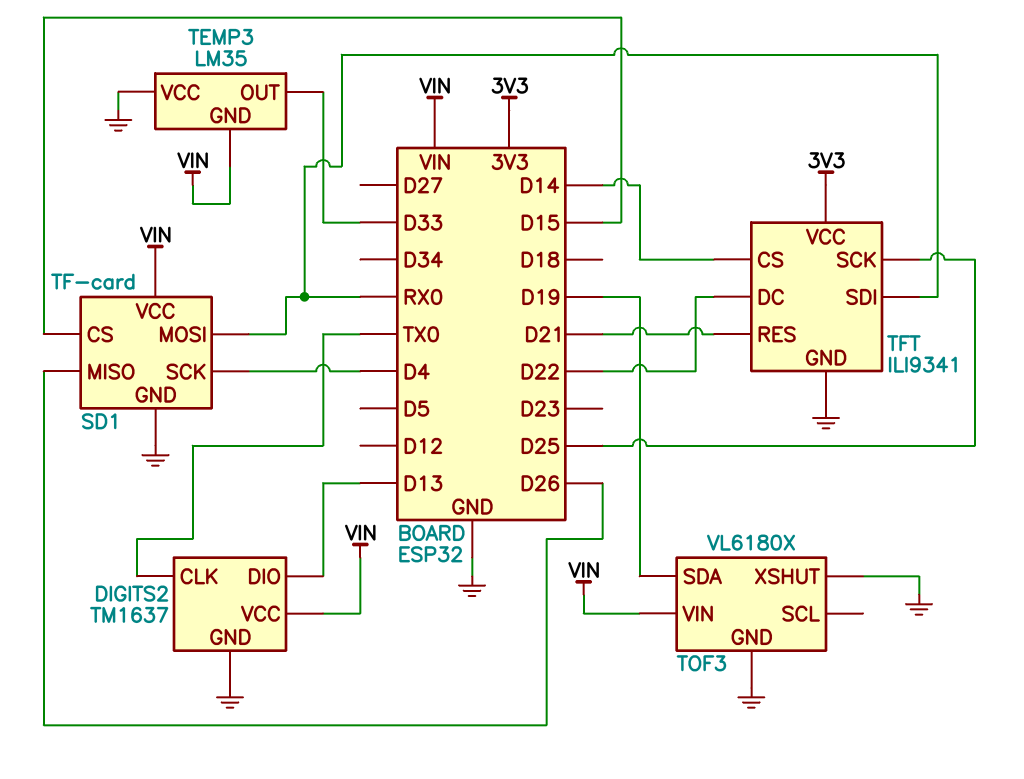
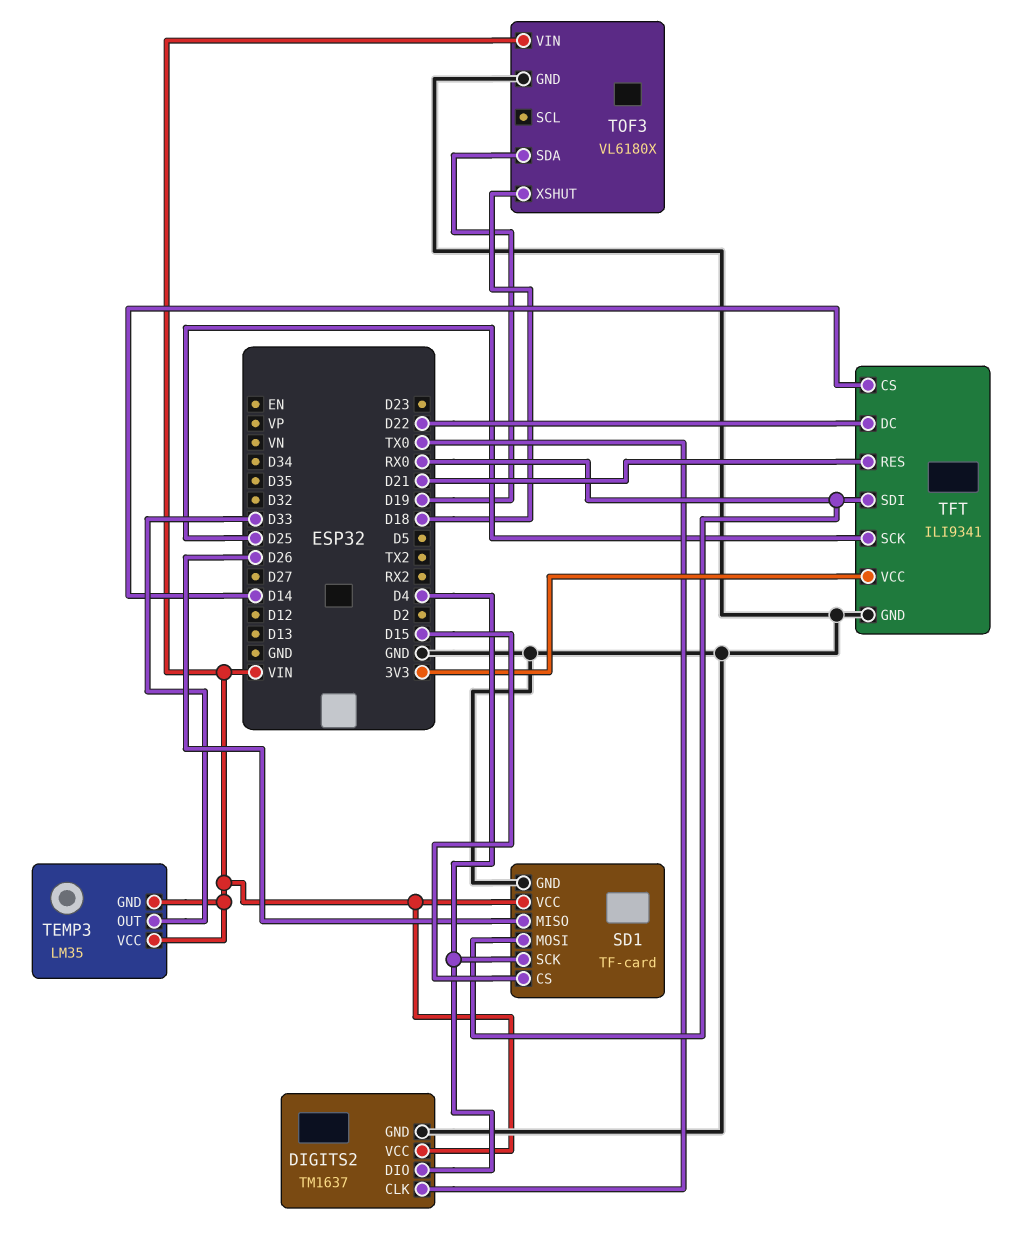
DIGITS2 pin DIO: D13 -> D4
TEMP3 pin VCC: GND -> VIN
TOF3 pin XSHUT: GND -> D18

